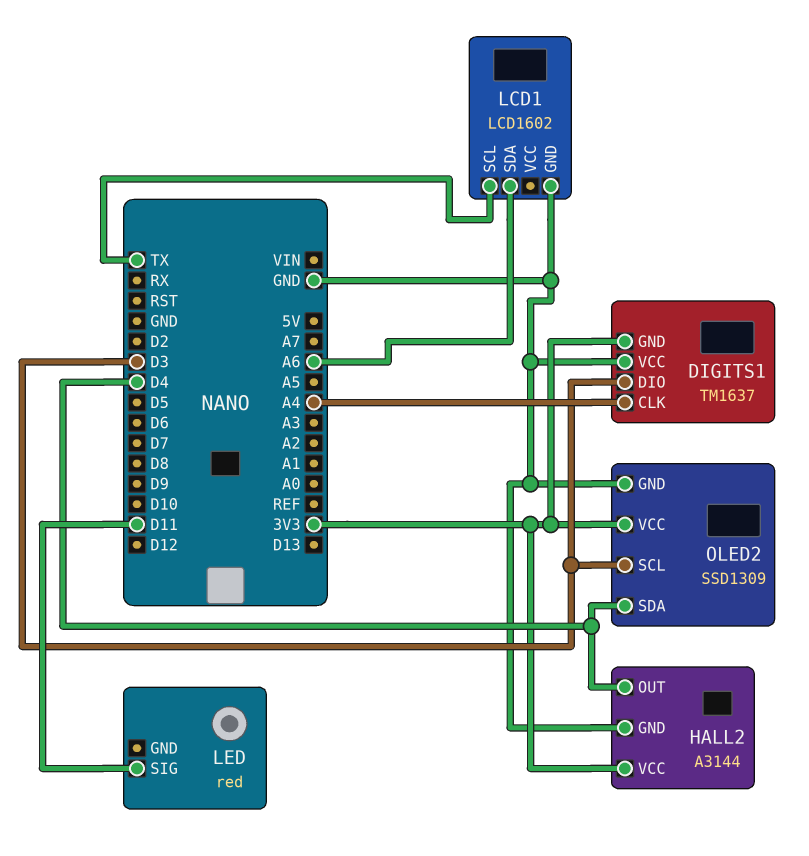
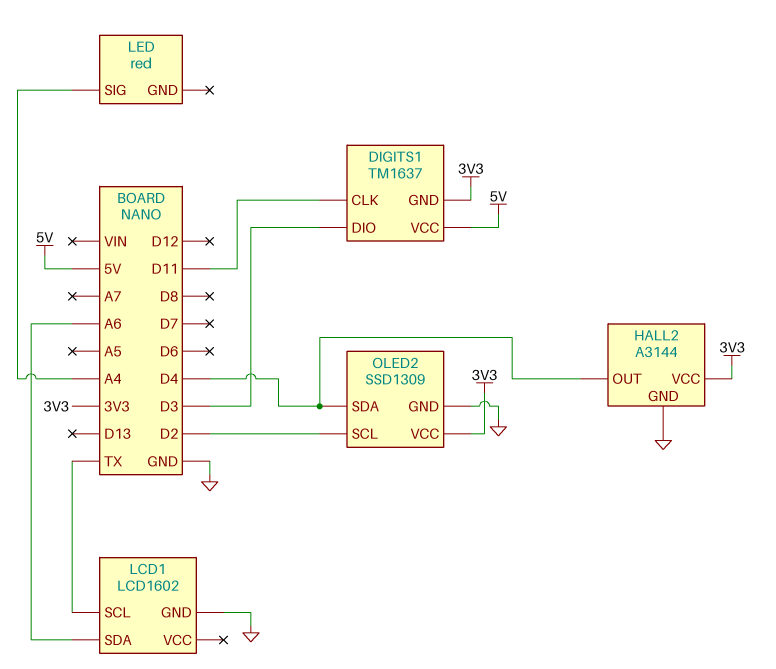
DIGITS1 pin CLK: A4 -> D11
DIGITS1 pin VCC: GND -> 5V
LED pin SIG: D11 -> A4
OLED2 pin SCL: D3 -> D2

